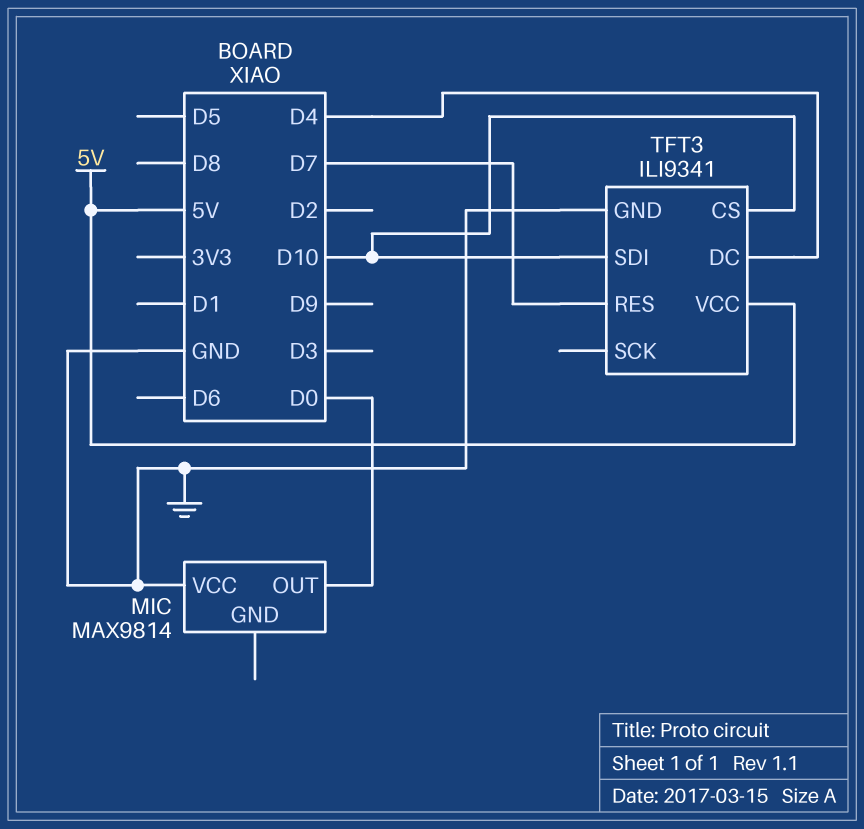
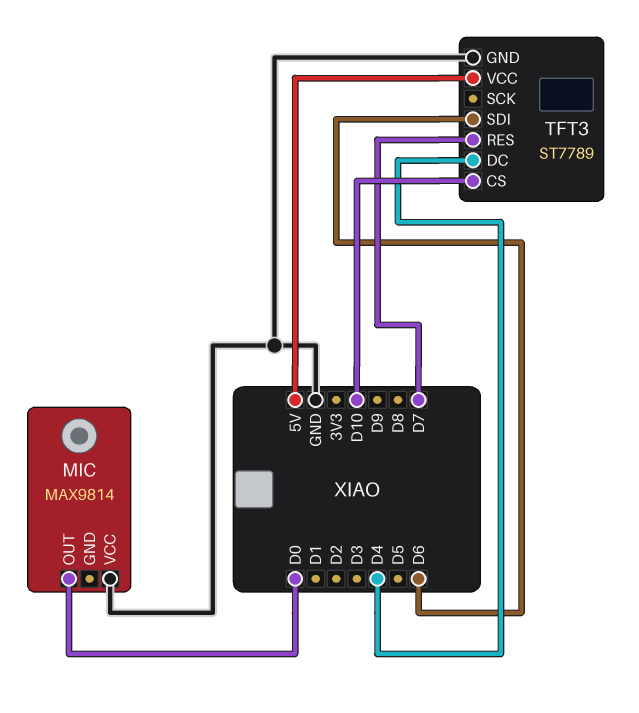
TFT3: ILI9341 -> ST7789
TFT3 pin SDI: D10 -> D6

